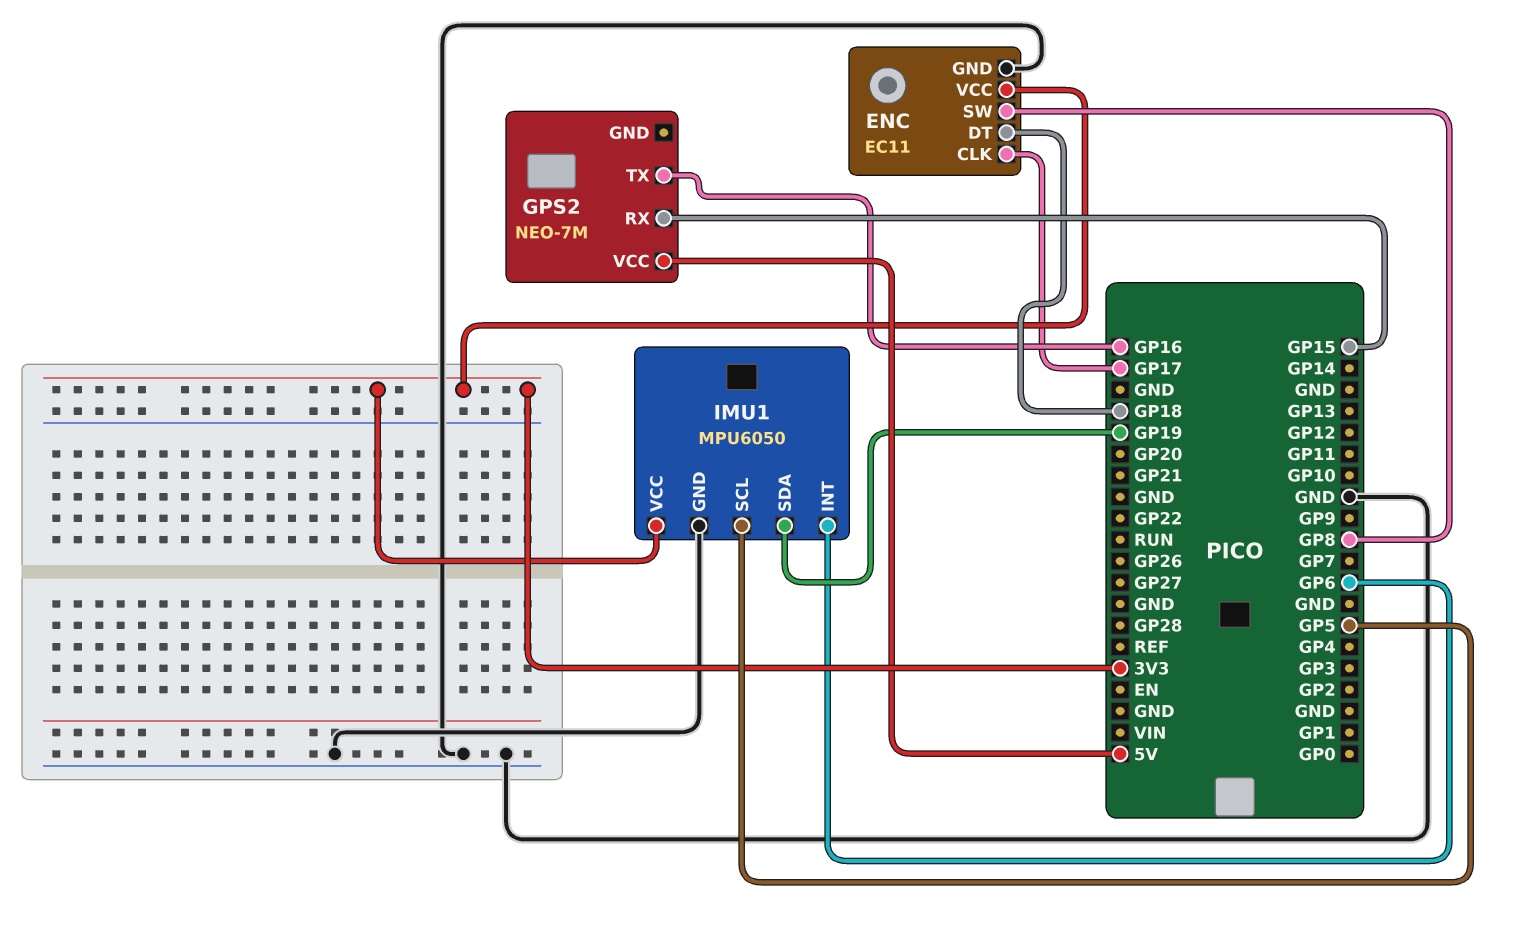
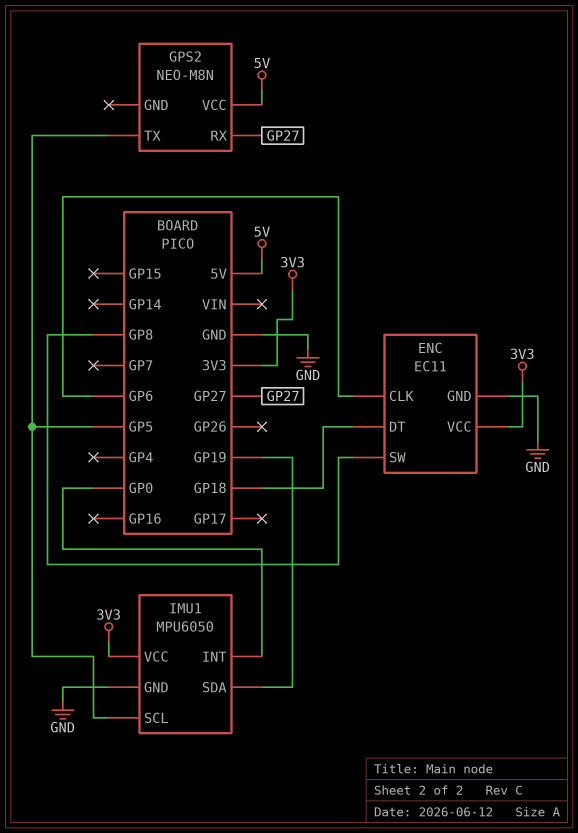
ENC pin CLK: GP17 -> GP6
GPS2: NEO-7M -> NEO-M8N
GPS2 pin RX: GP15 -> GP27
GPS2 pin TX: GP16 -> GP5
IMU1 pin INT: GP6 -> GP0

